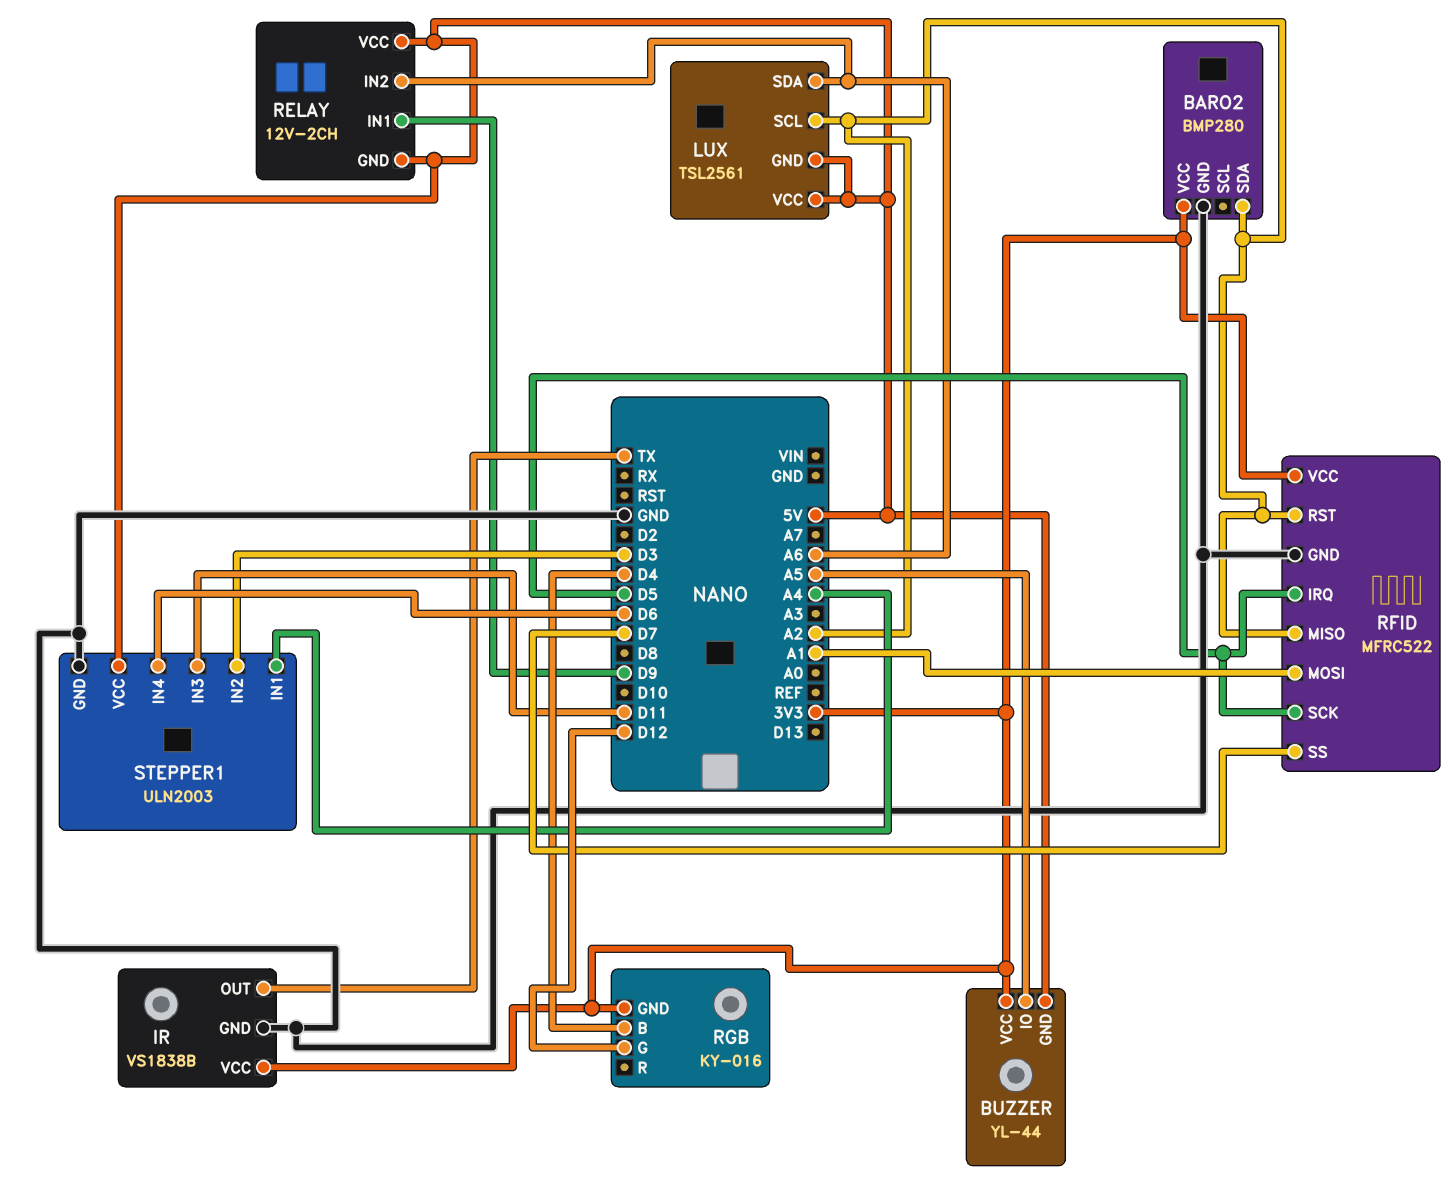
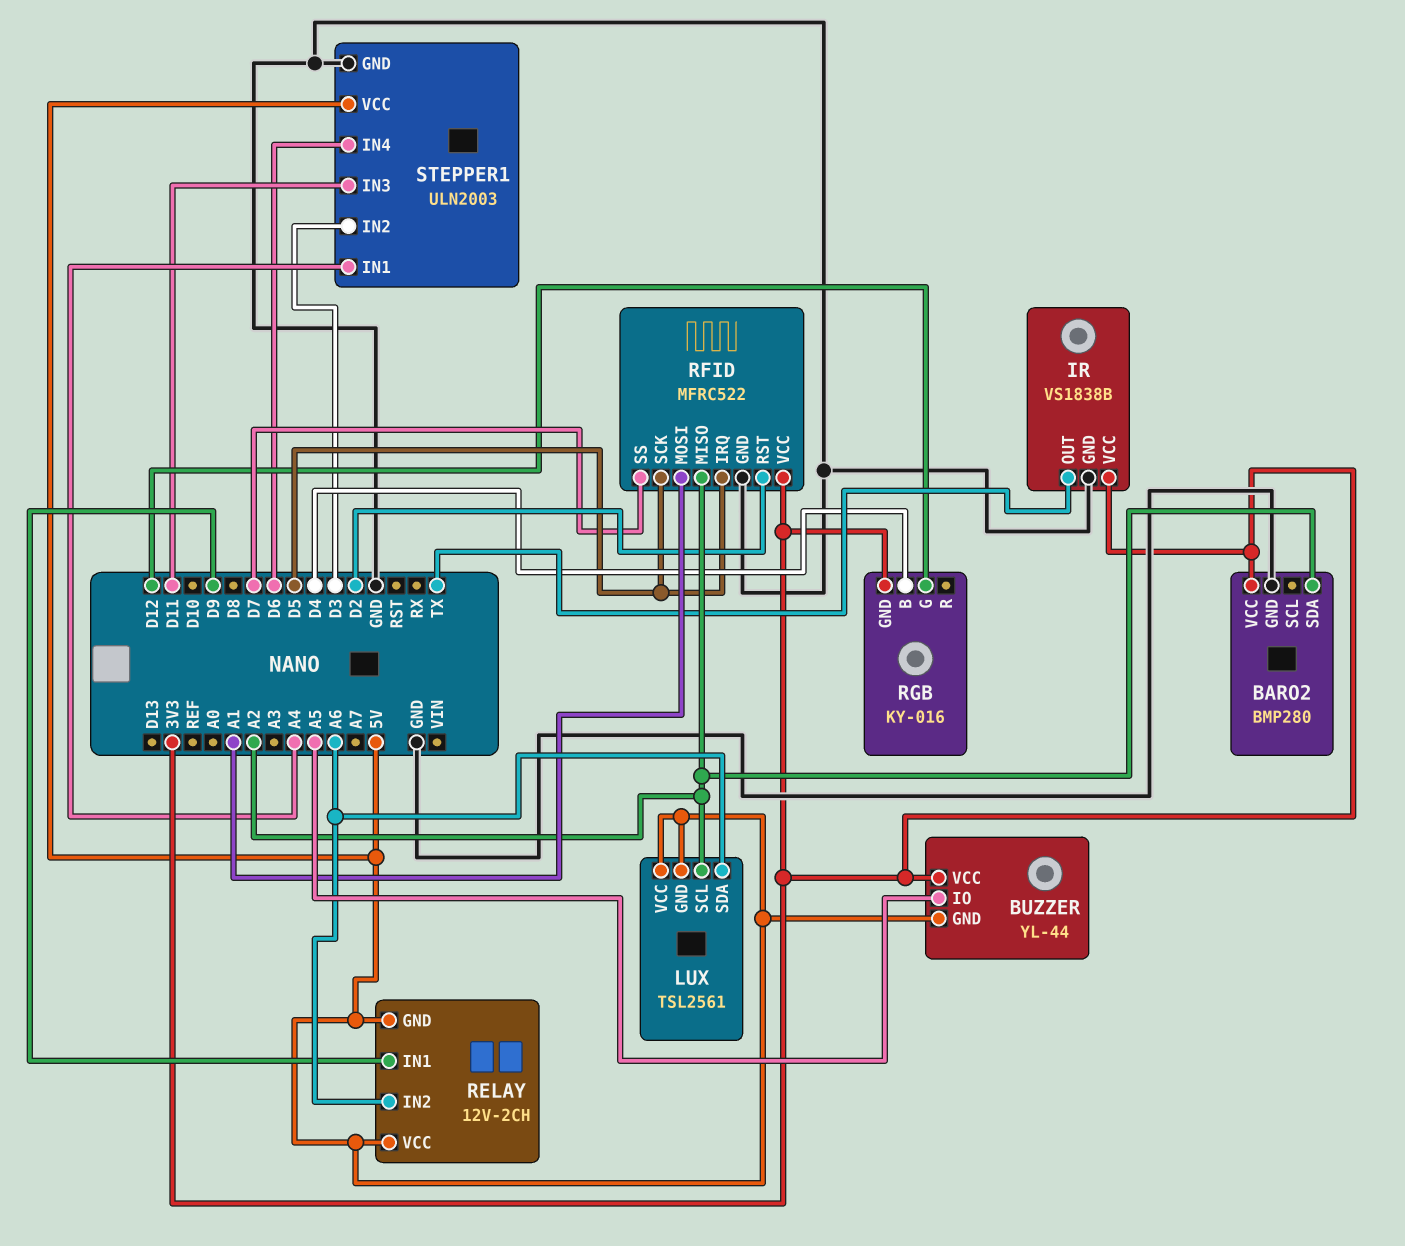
RFID pin RST: A2 -> D2

